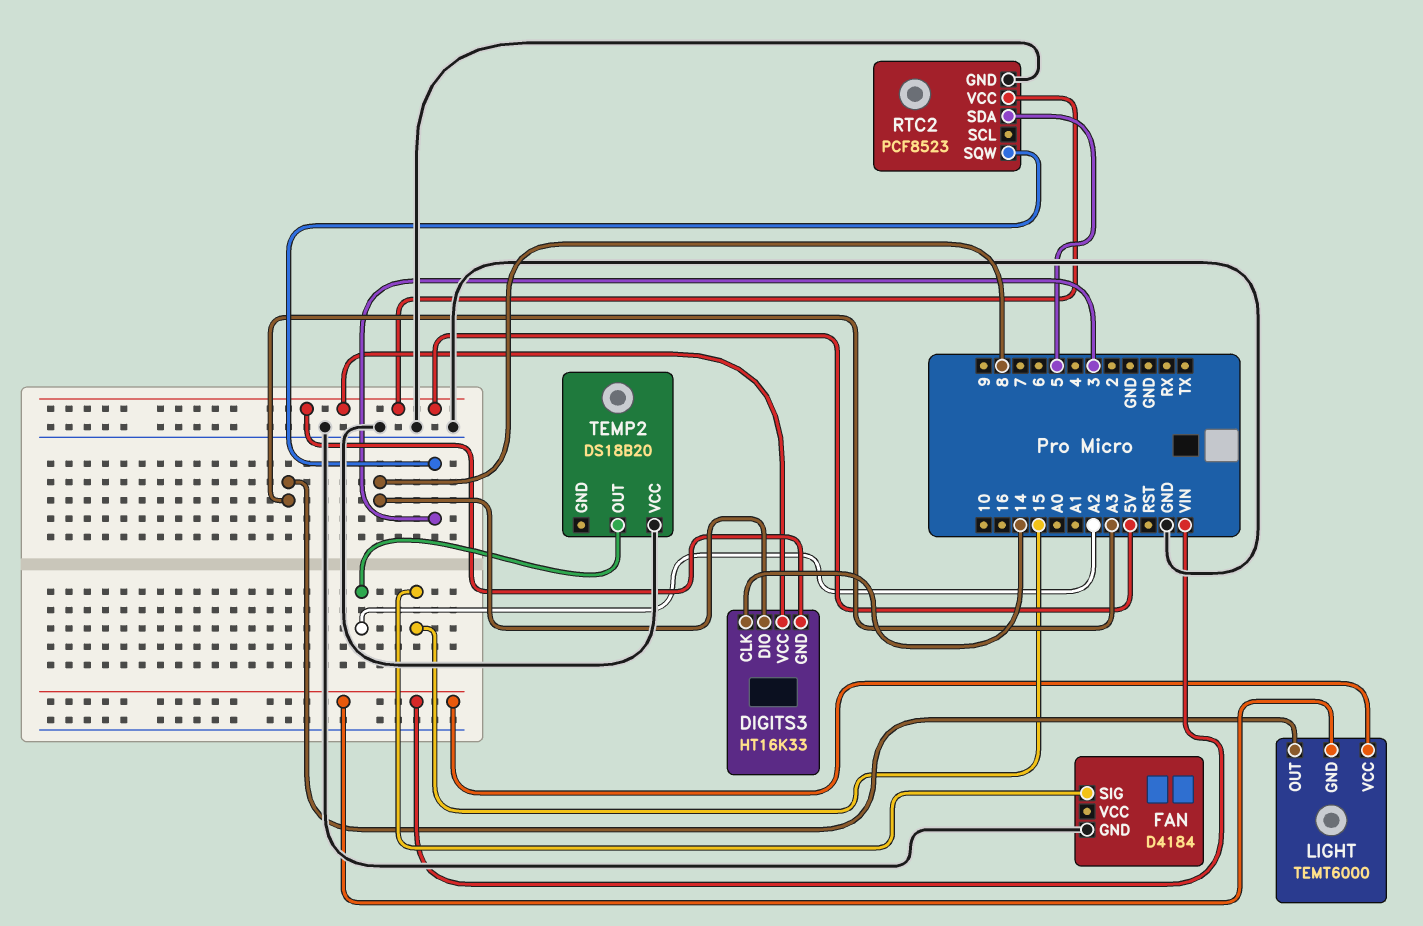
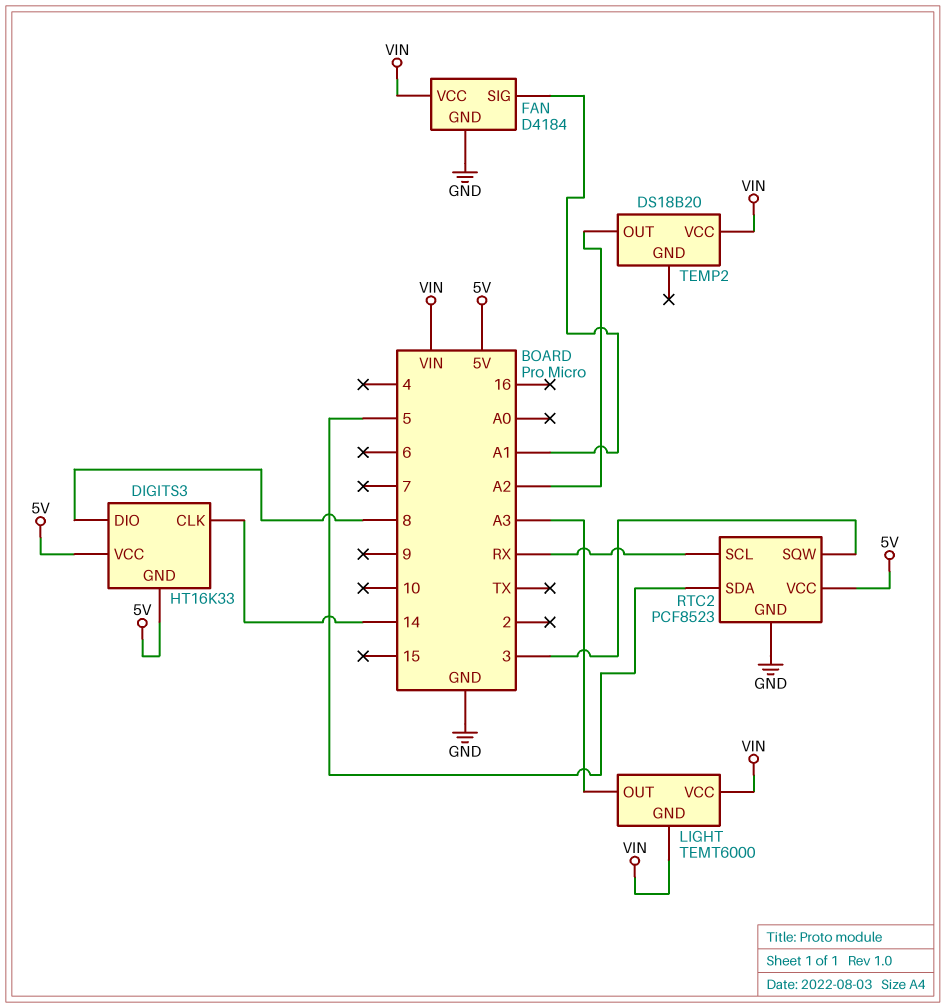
FAN pin SIG: 15 -> A1
FAN pin VCC: none -> VIN
RTC2 pin SCL: none -> RX
TEMP2 pin VCC: GND -> VIN

